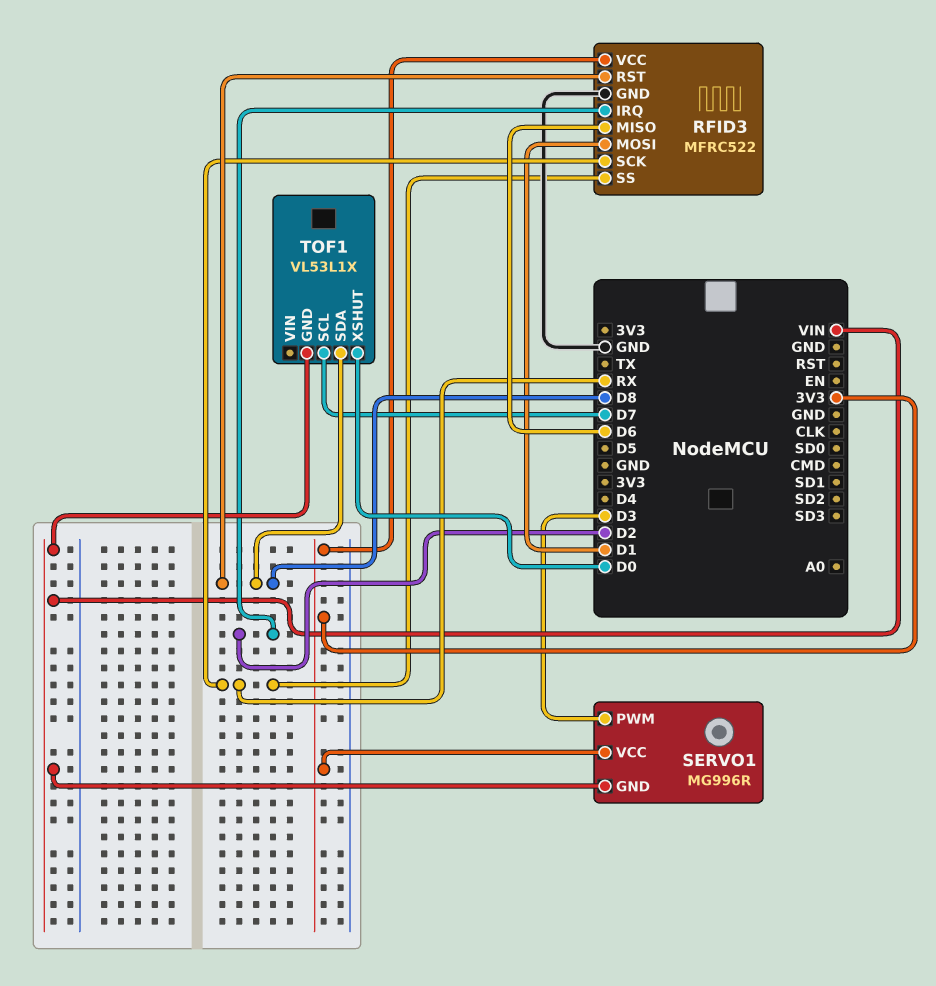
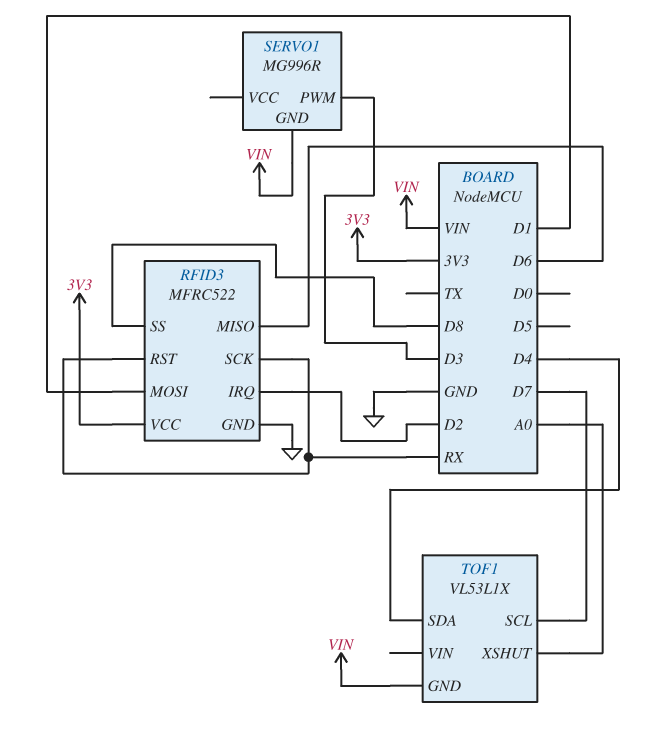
RFID3 pin RST: D8 -> RX
RFID3 pin SS: RX -> D8
SERVO1 pin VCC: 3V3 -> none
TOF1 pin SDA: D8 -> D4
TOF1 pin XSHUT: D0 -> A0

